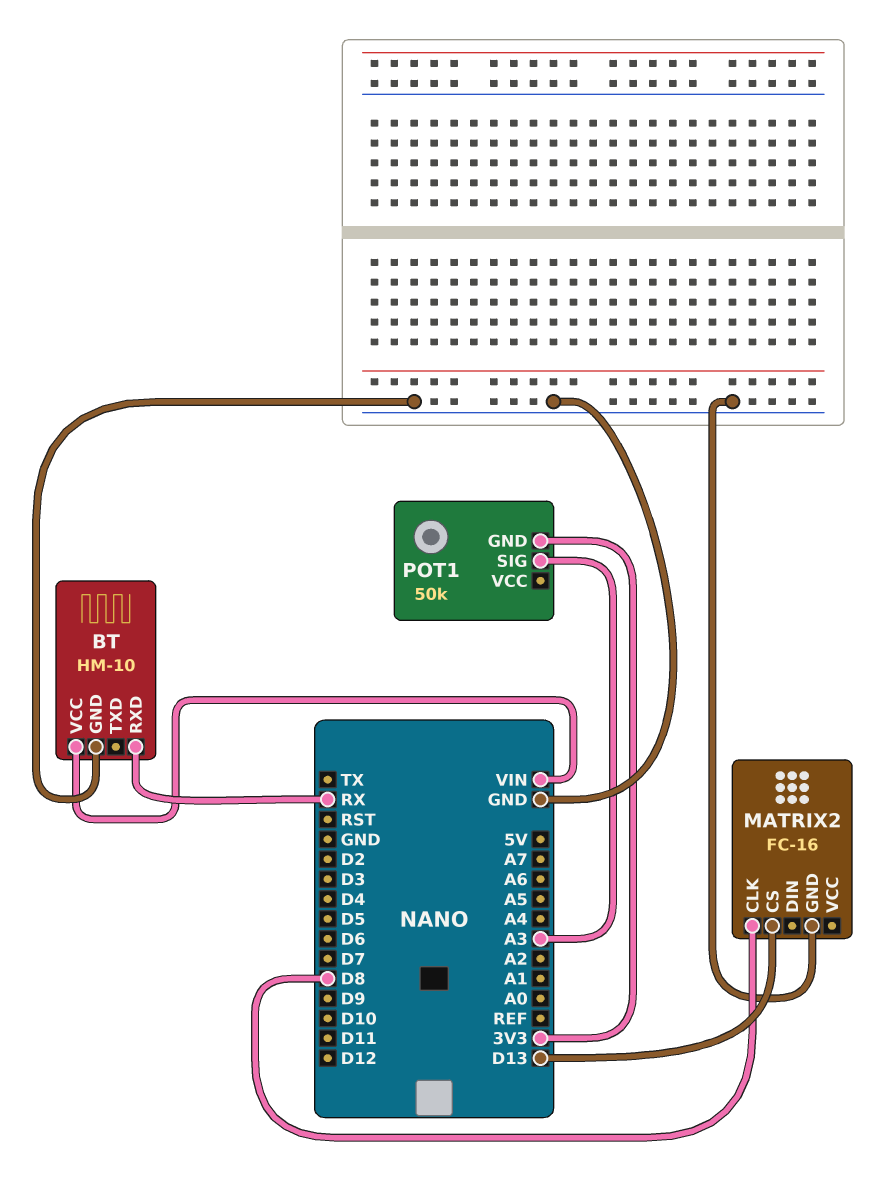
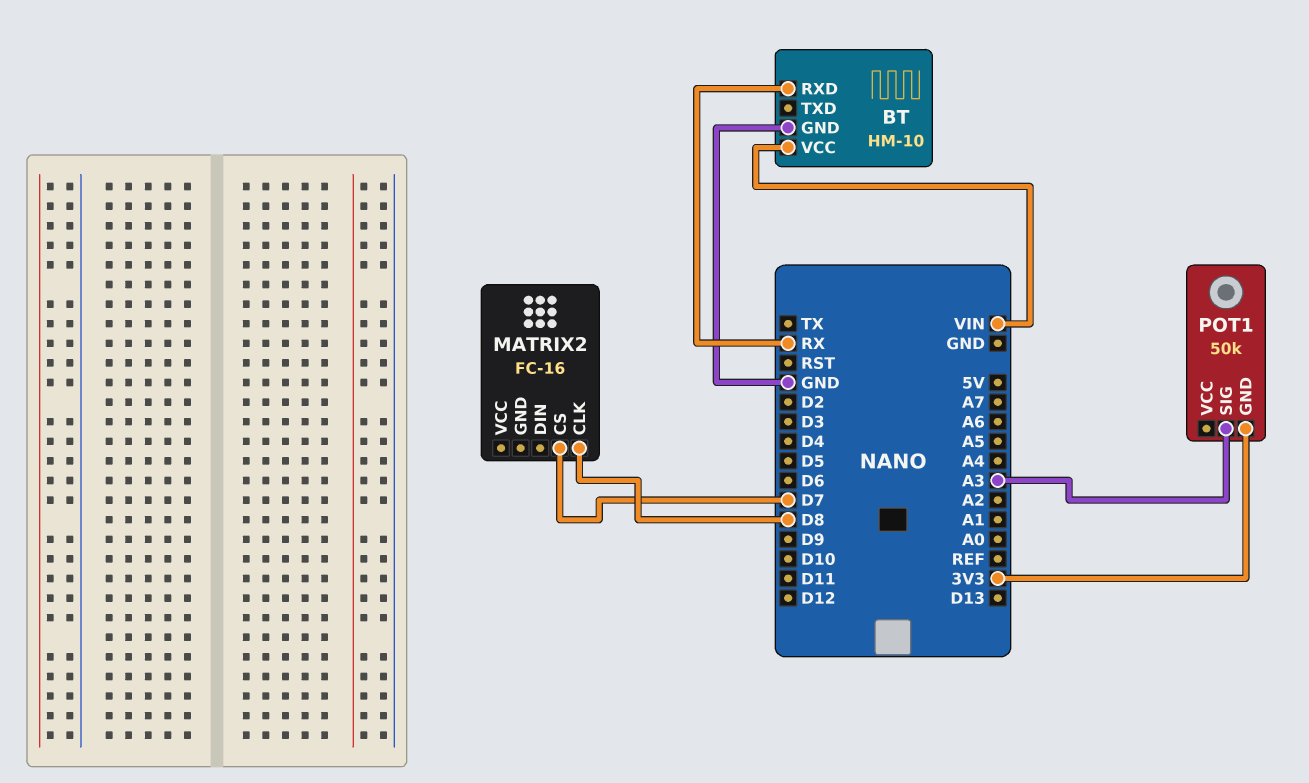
MATRIX2 pin CS: D13 -> D7
MATRIX2 pin GND: GND -> none

